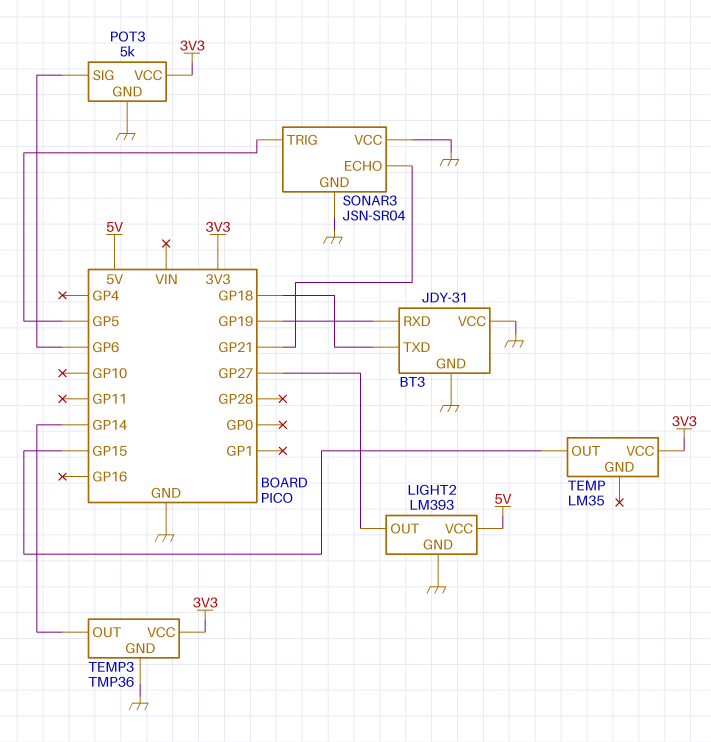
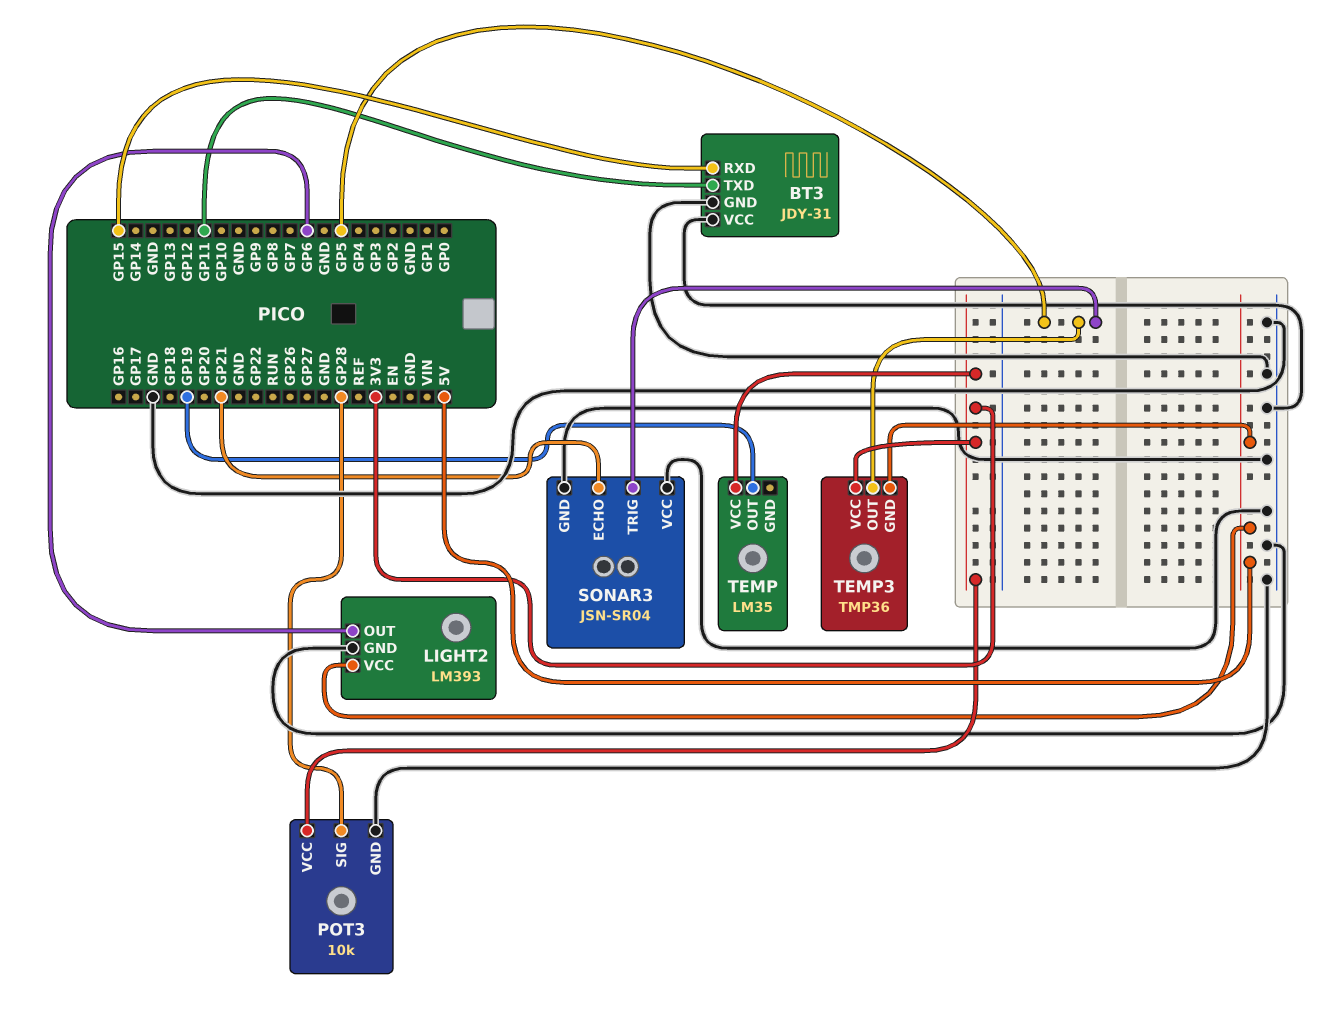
BT3 pin RXD: GP19 -> GP15
BT3 pin TXD: GP18 -> GP11
LIGHT2 pin OUT: GP27 -> GP6
POT3: 5k -> 10k
POT3 pin SIG: GP6 -> GP28
TEMP pin OUT: GP15 -> GP19
TEMP3 pin GND: GND -> 5V
TEMP3 pin OUT: GP14 -> GP5

